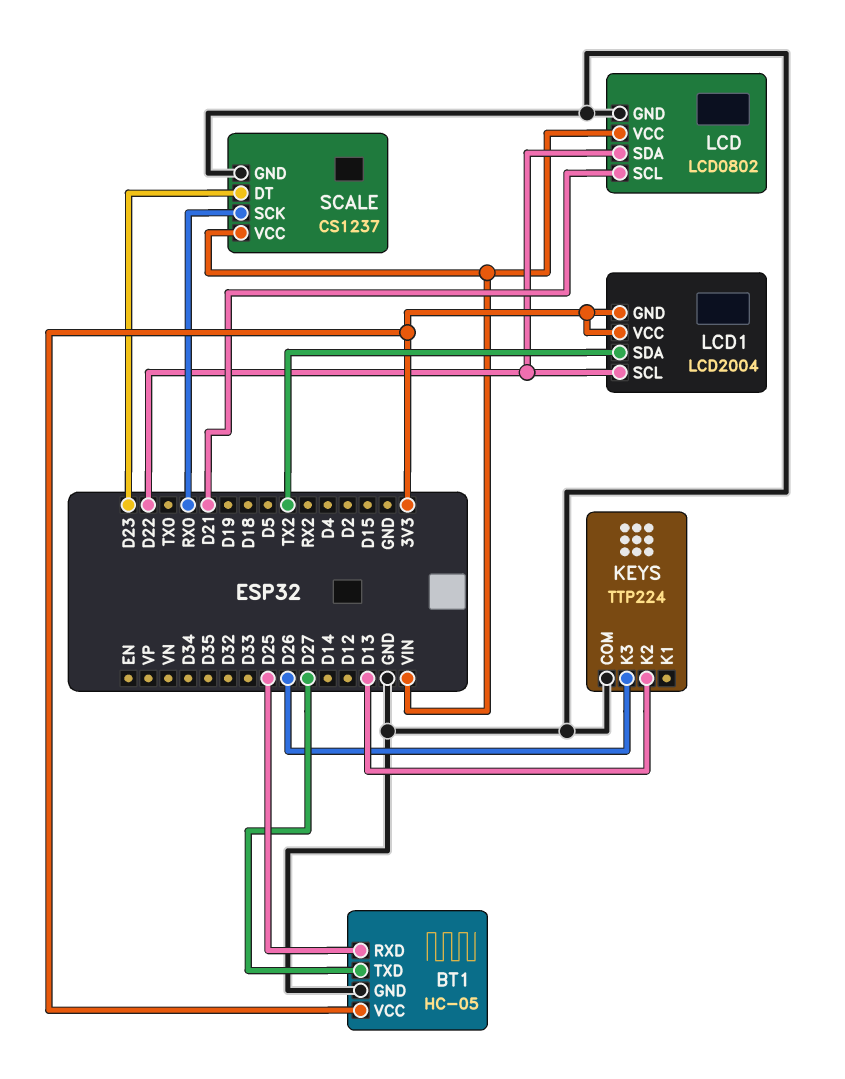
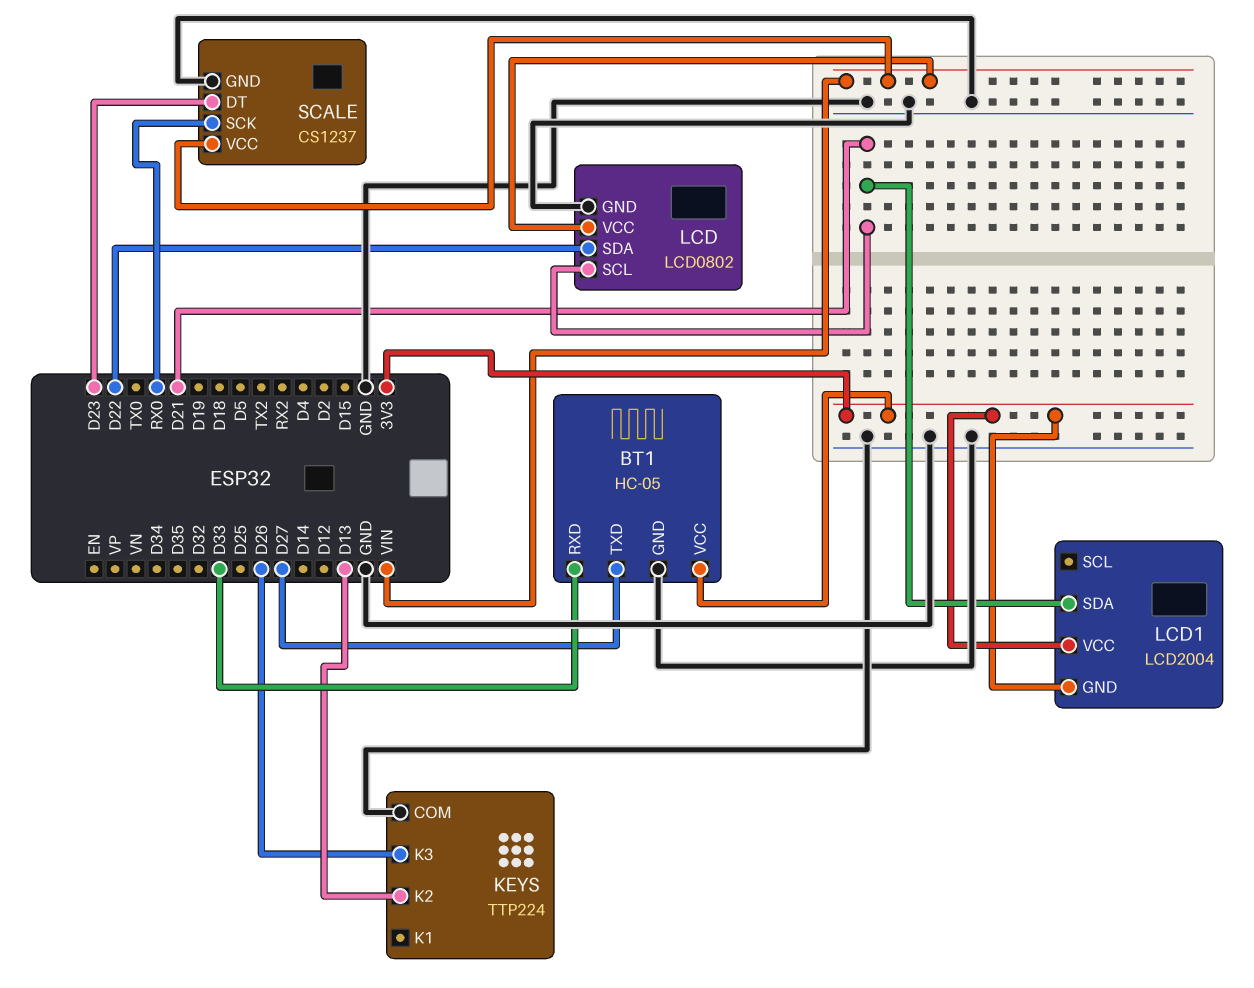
BT1 pin RXD: D25 -> D33
LCD1 pin SCL: D22 -> none
LCD1 pin SDA: TX2 -> D21

